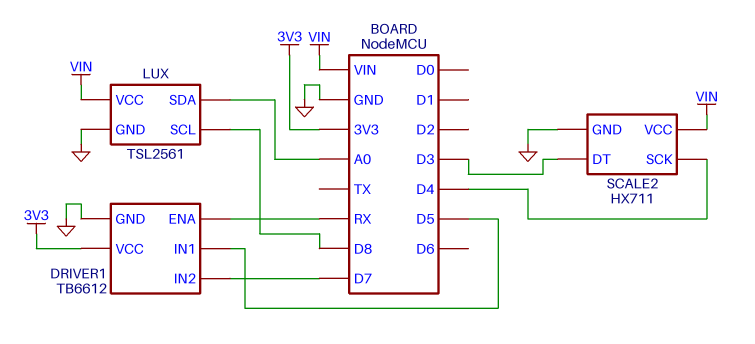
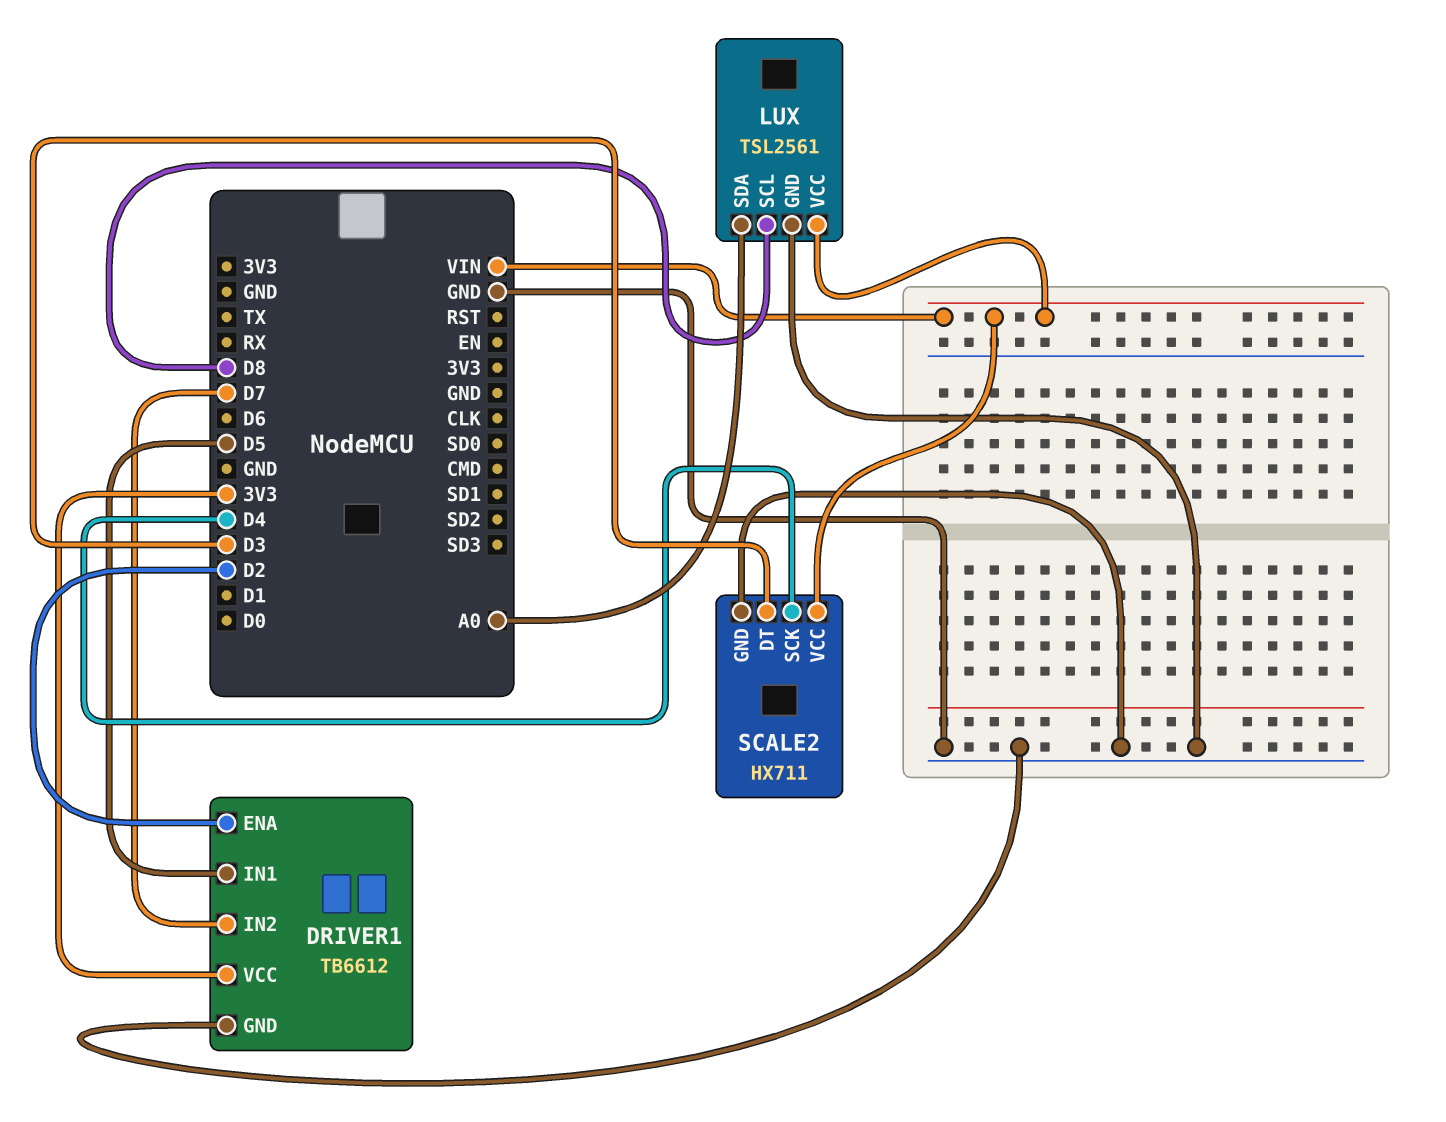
DRIVER1 pin ENA: RX -> D2

